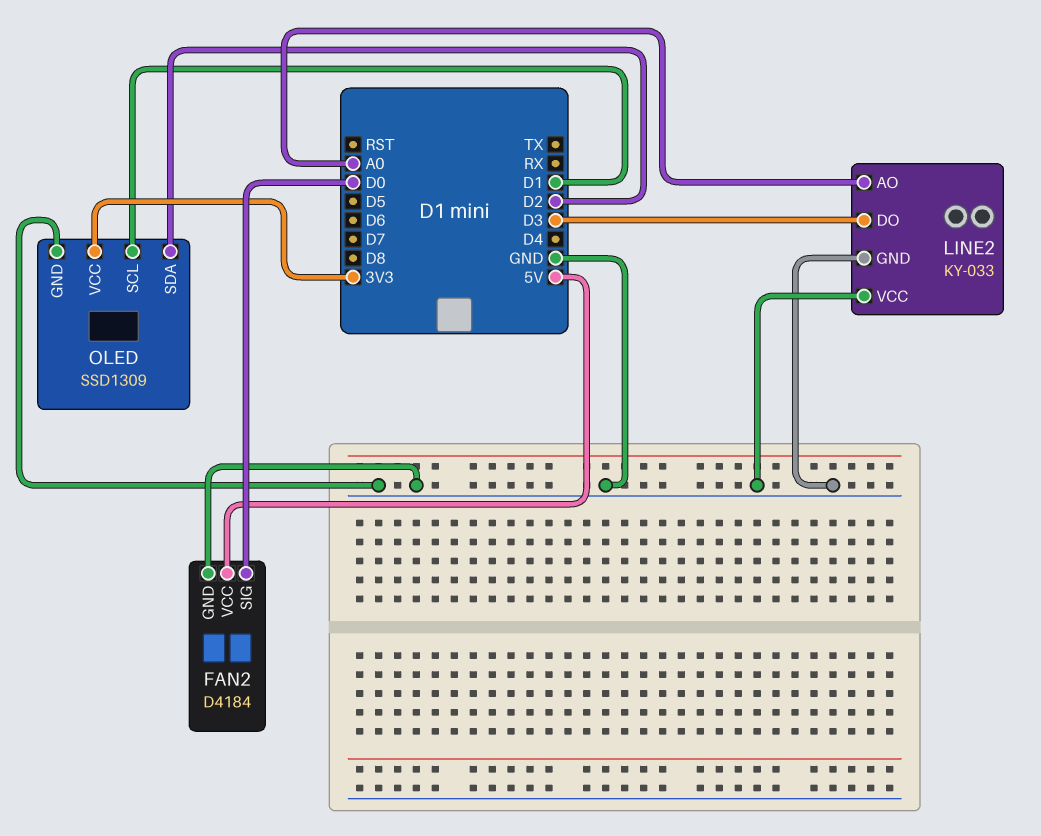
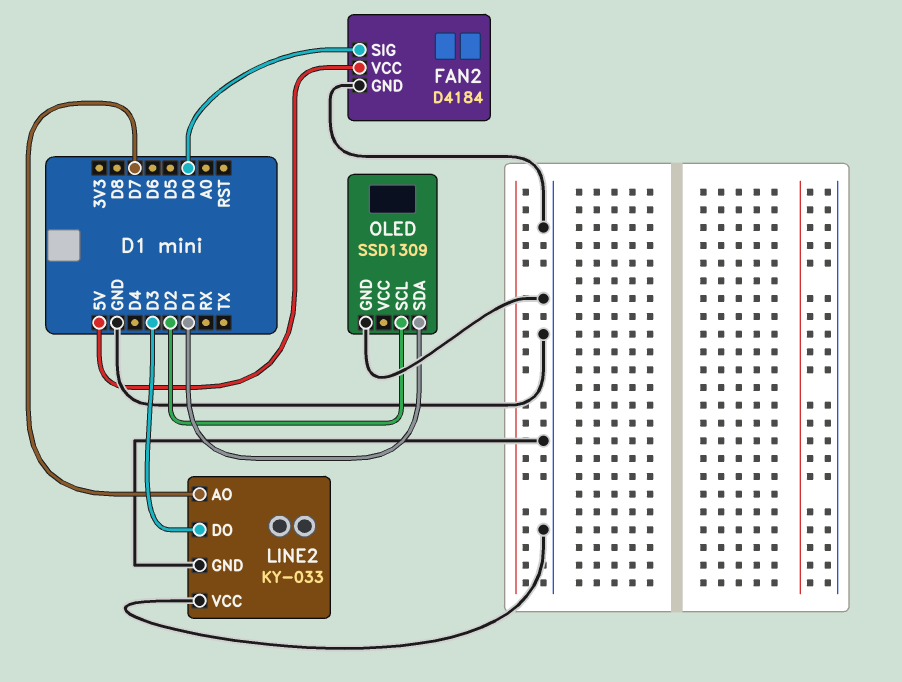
LINE2 pin AO: A0 -> D7
OLED pin SCL: D1 -> D2
OLED pin SDA: D2 -> D1
OLED pin VCC: 3V3 -> none

